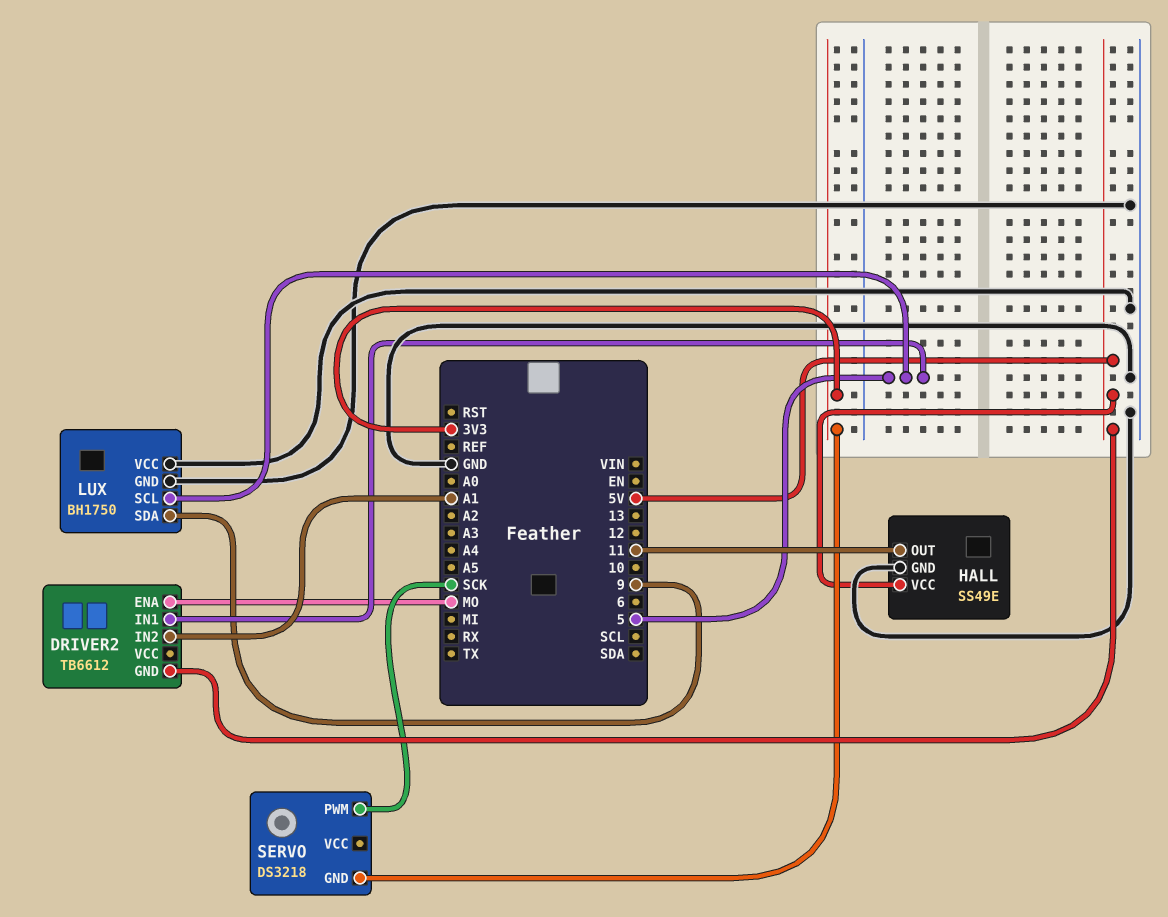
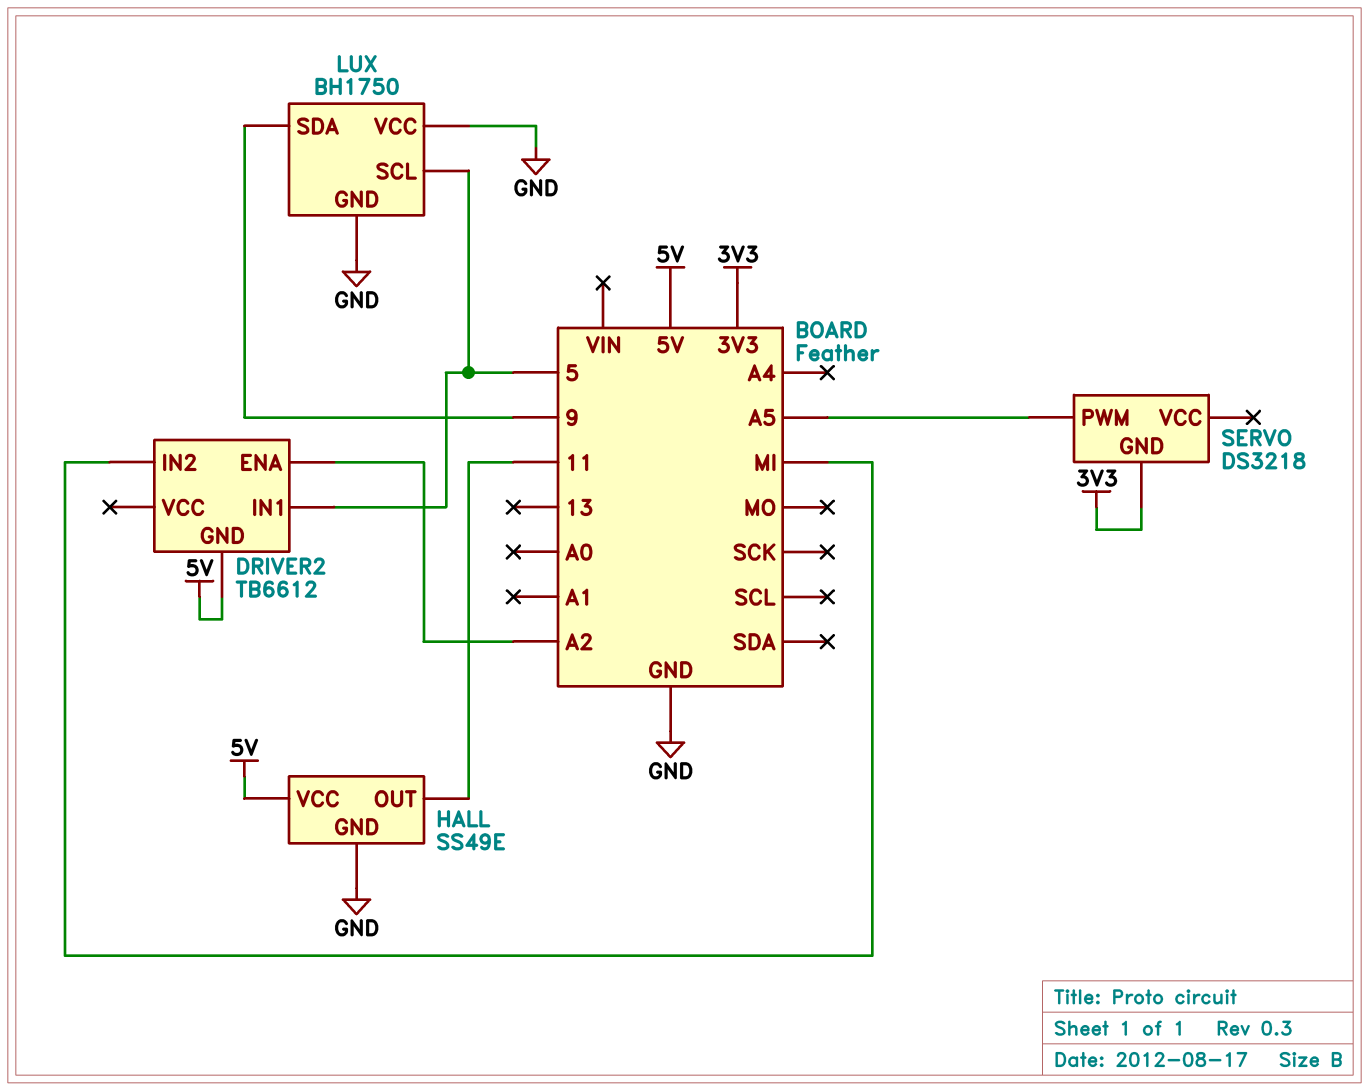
DRIVER2 pin ENA: MO -> A2
DRIVER2 pin IN2: A1 -> MI
SERVO pin PWM: SCK -> A5

